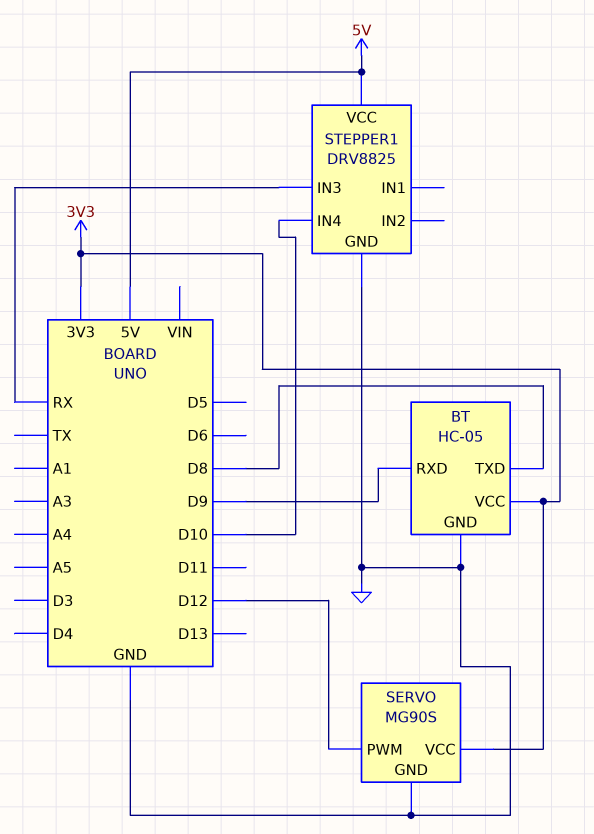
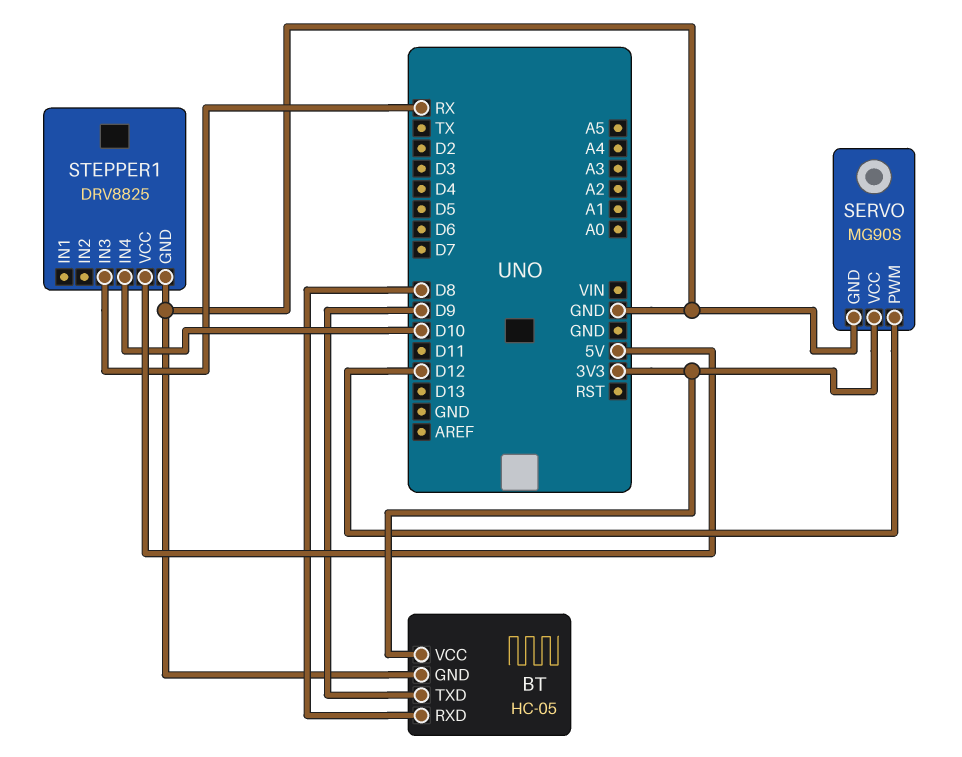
BT pin RXD: D9 -> D8
BT pin TXD: D8 -> D9

